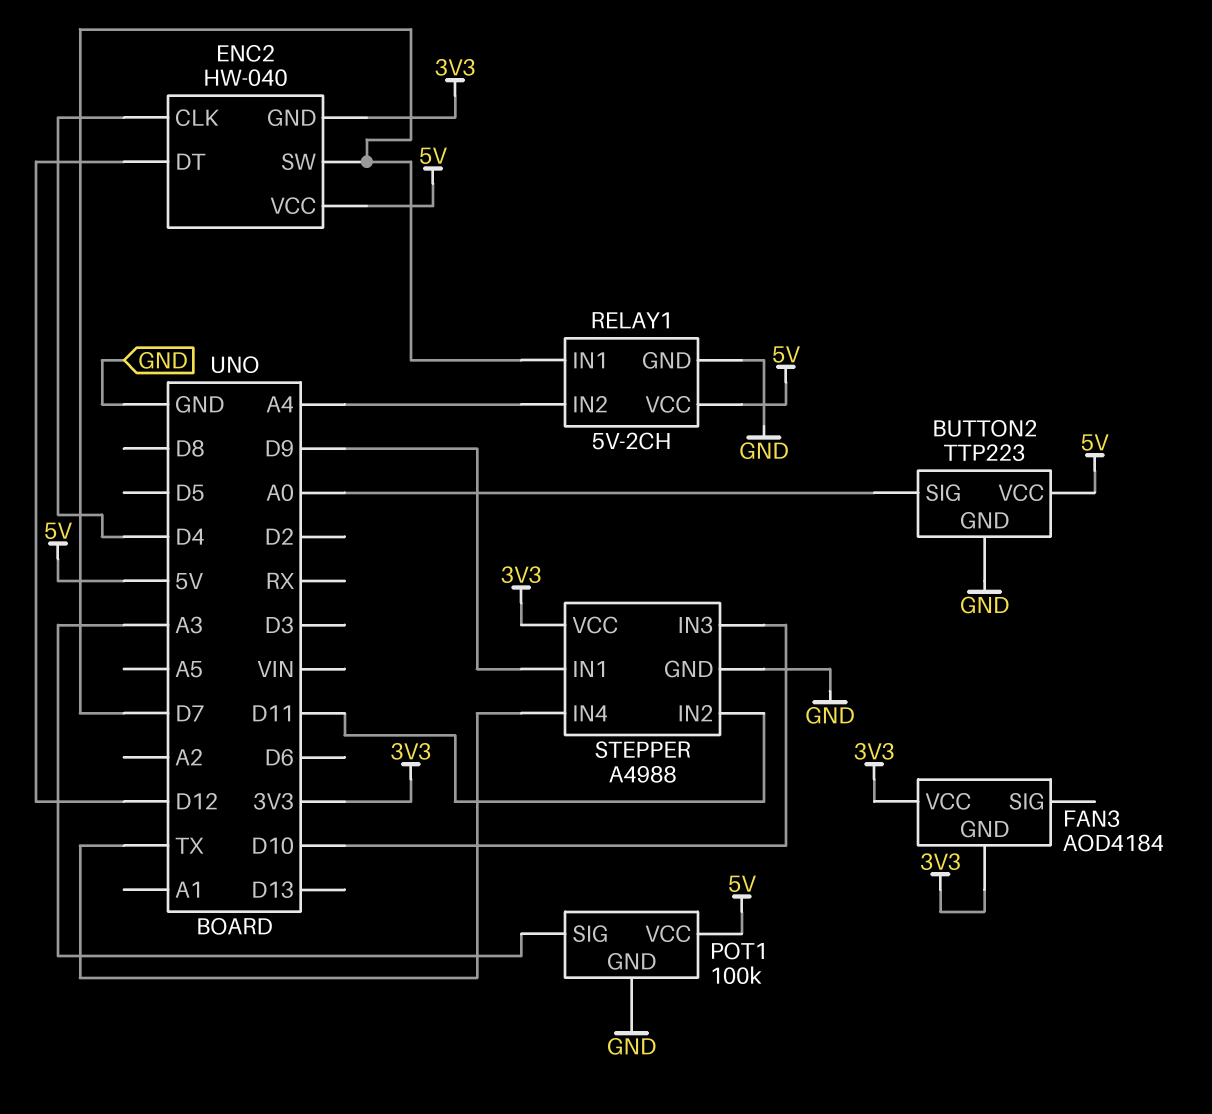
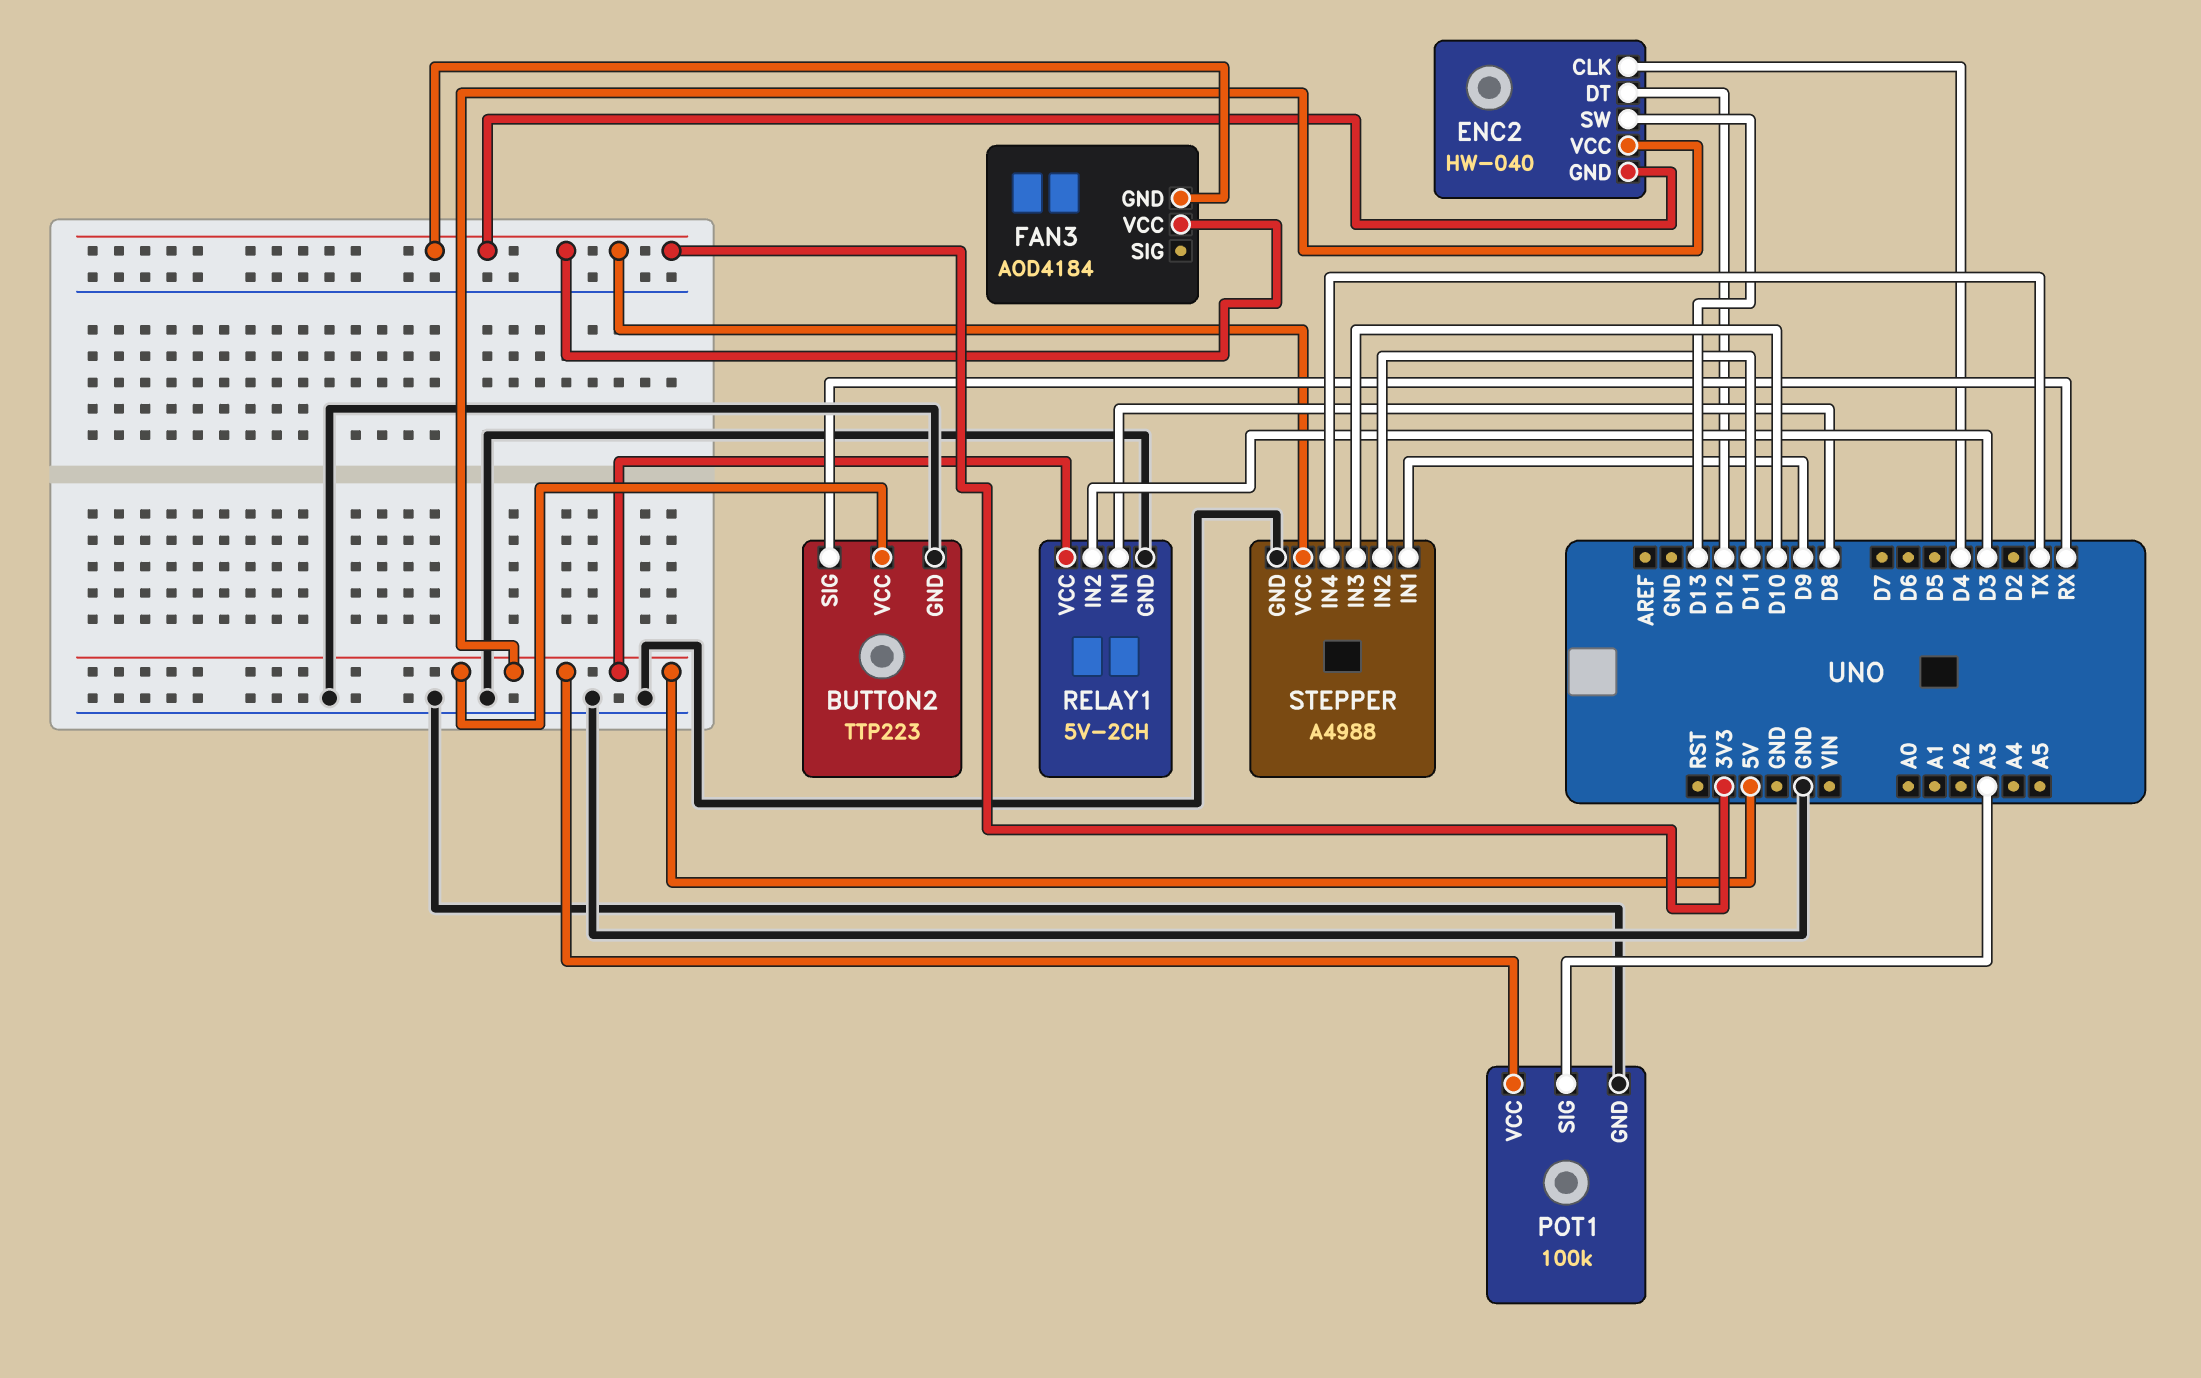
BUTTON2 pin SIG: A0 -> RX
ENC2 pin SW: D7 -> D13
RELAY1 pin IN1: D7 -> D8
RELAY1 pin IN2: A4 -> D3

